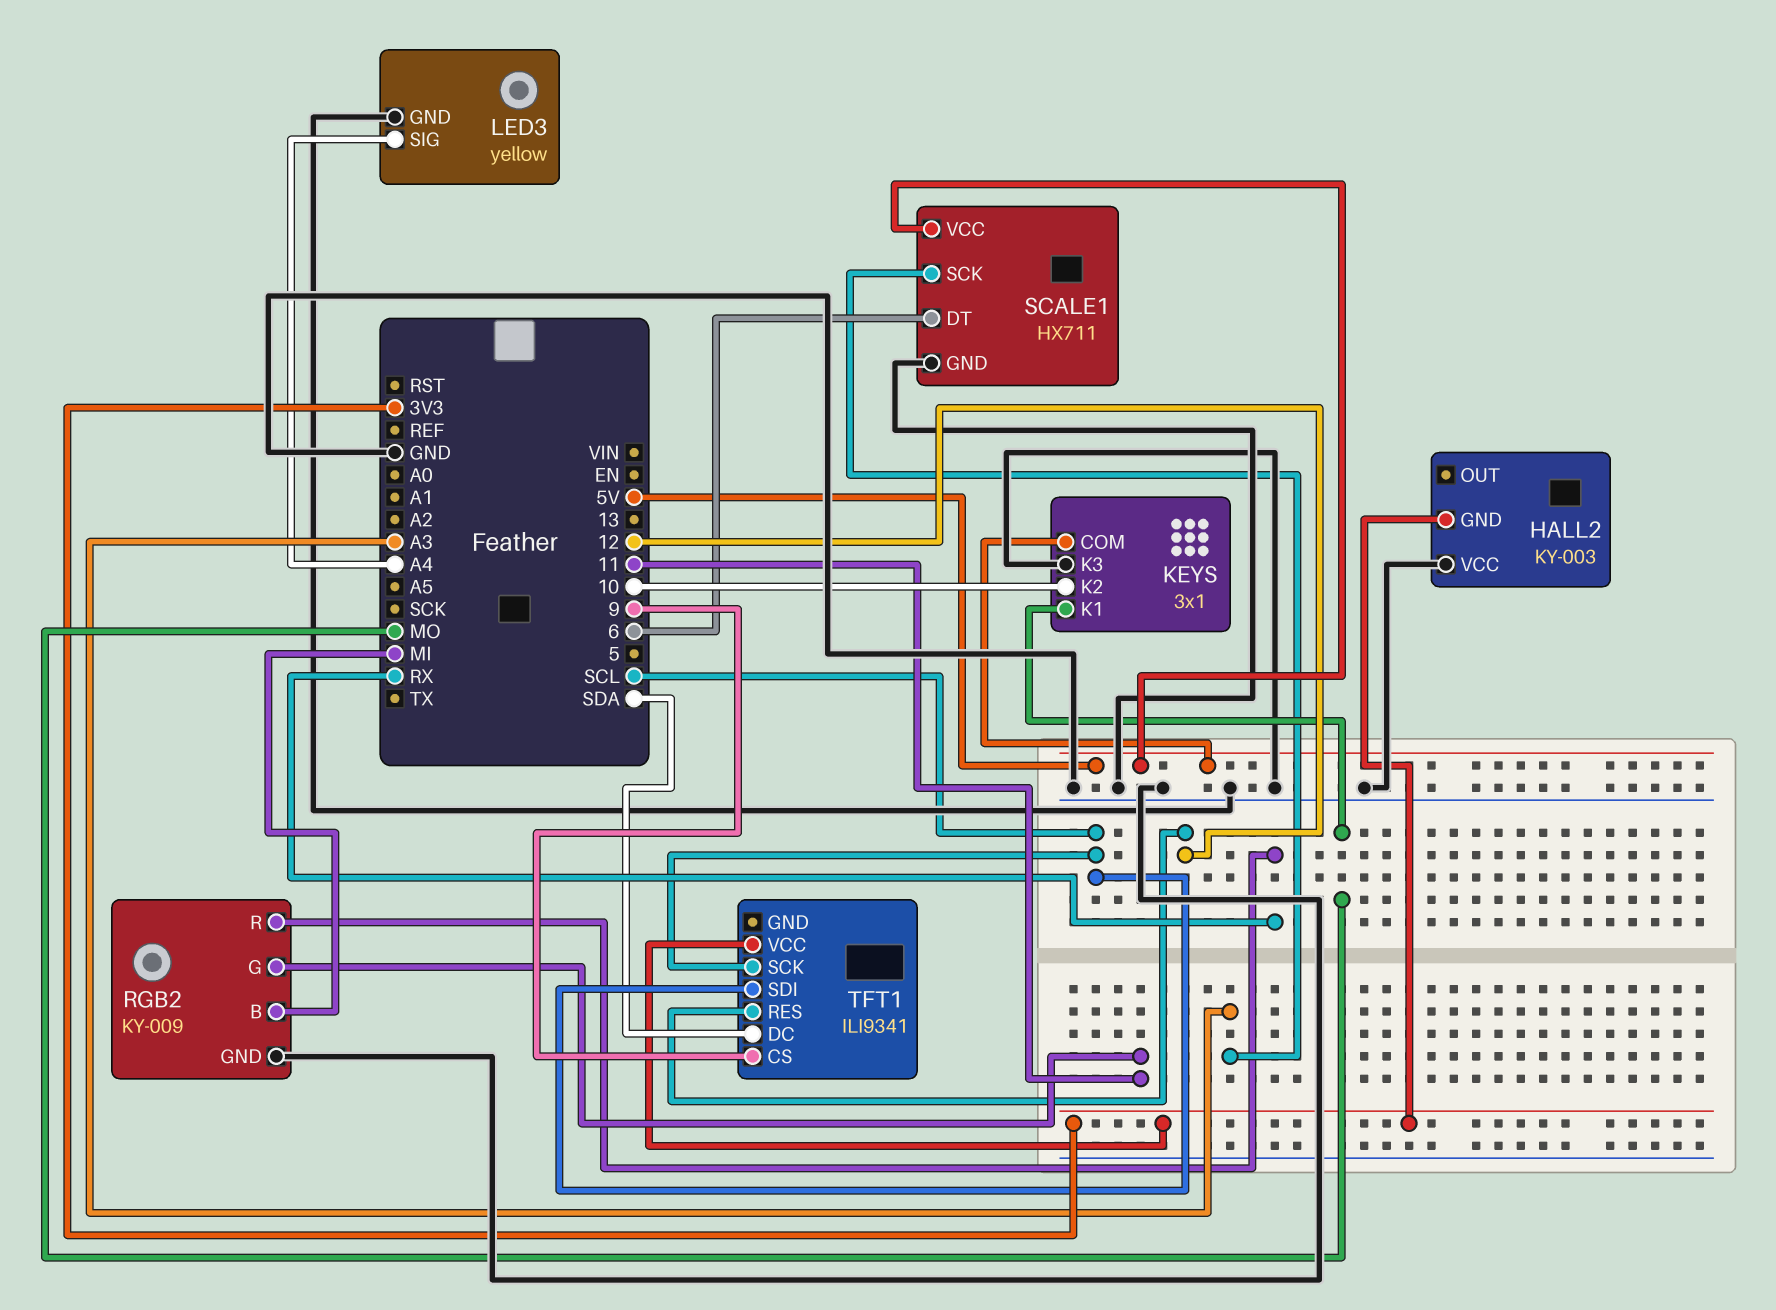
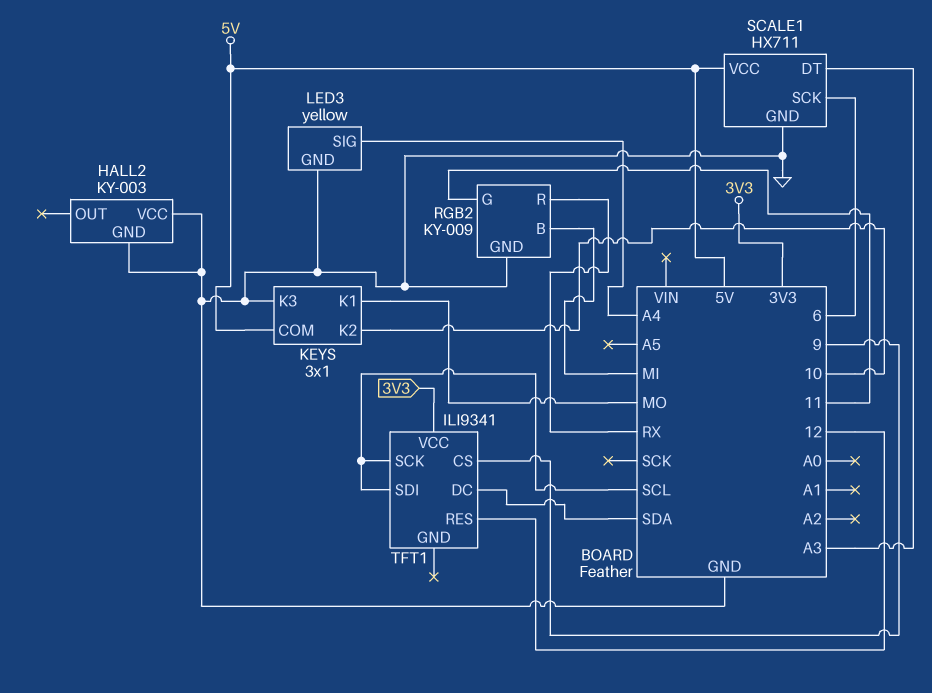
HALL2 pin GND: 3V3 -> GND
SCALE1 pin DT: 6 -> A3
SCALE1 pin SCK: A3 -> 6

